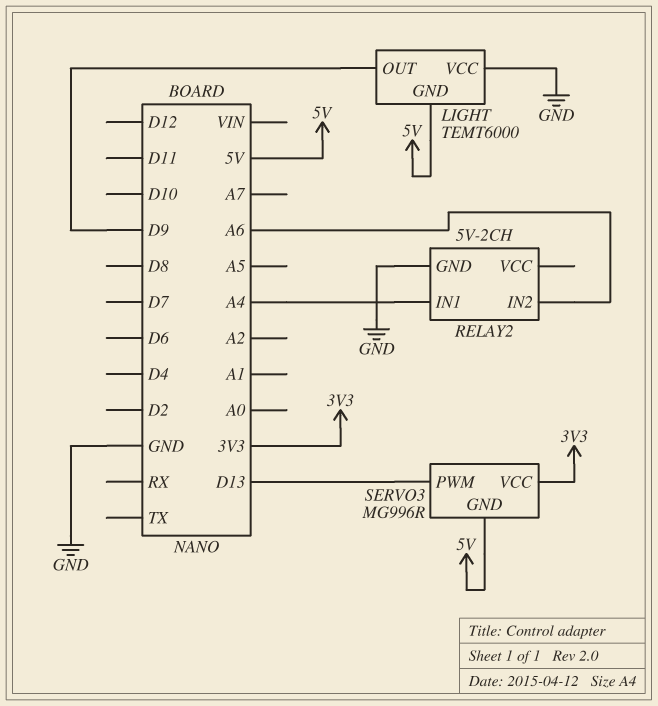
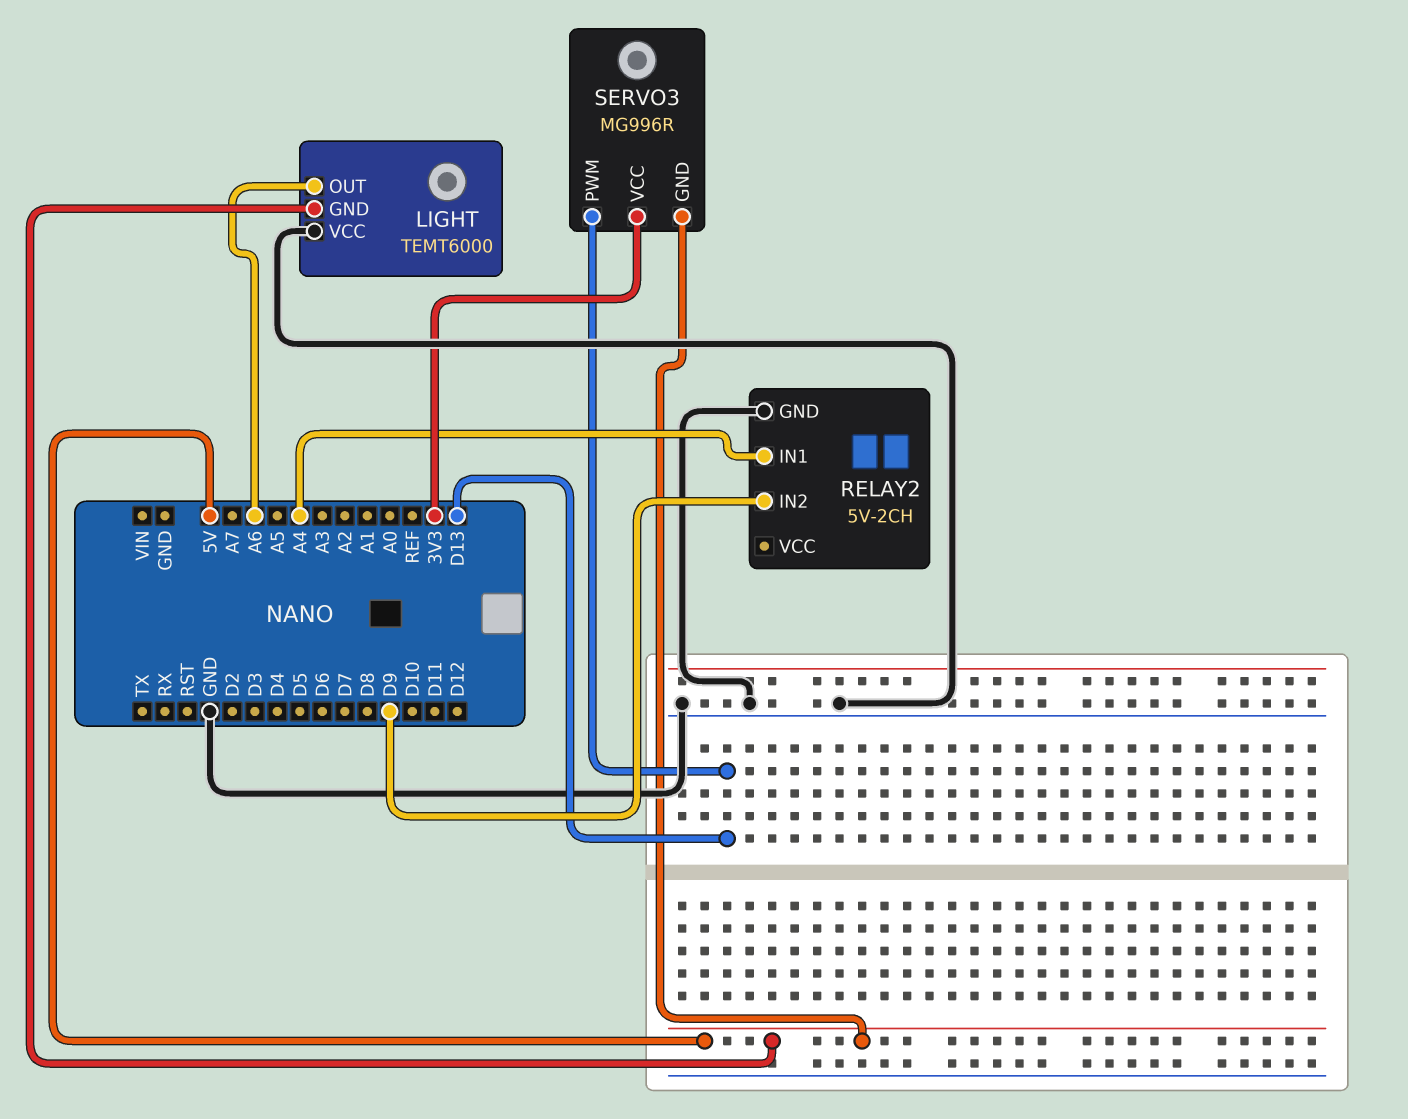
LIGHT pin OUT: D9 -> A6
RELAY2 pin IN2: A6 -> D9

